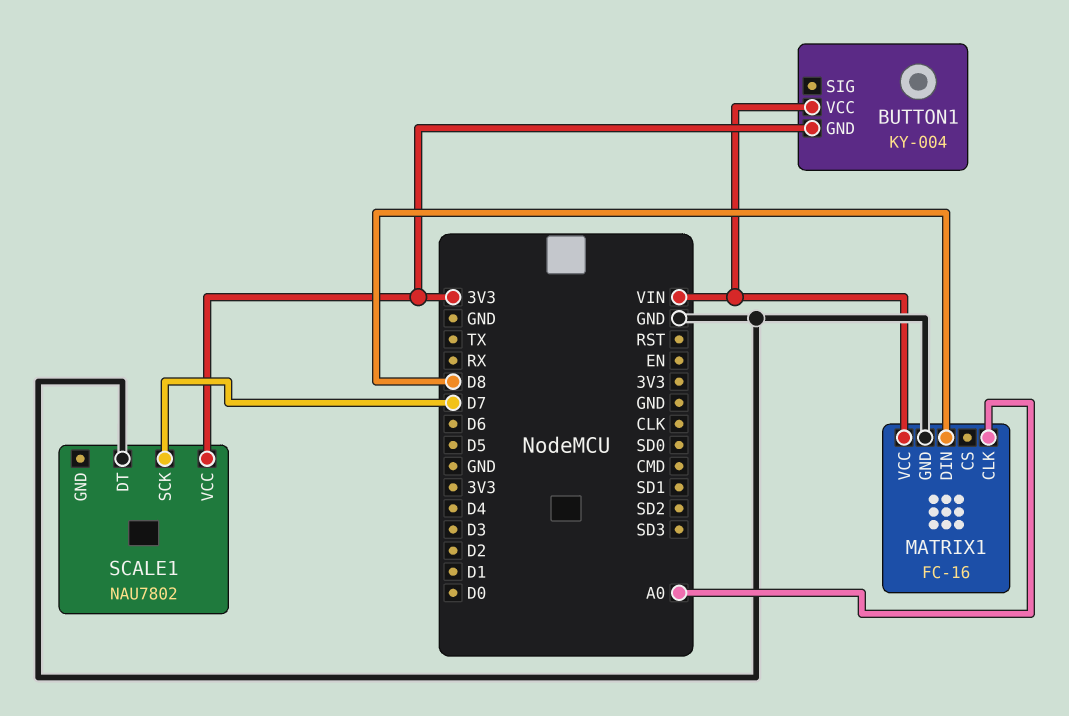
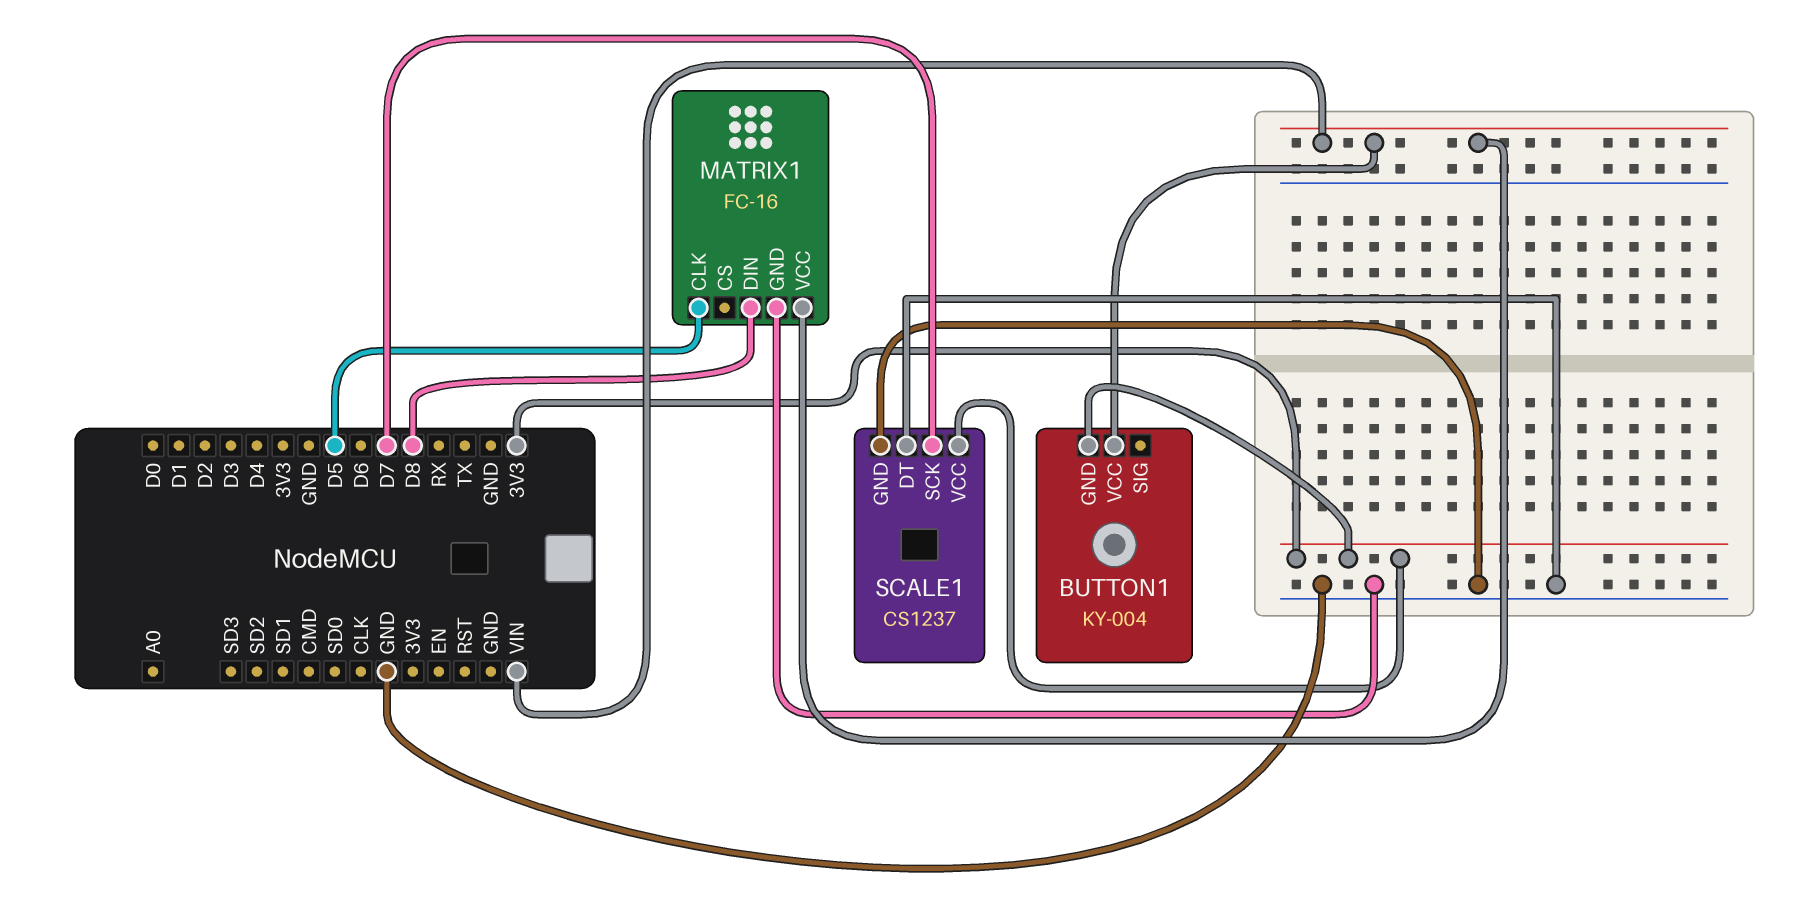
MATRIX1 pin CLK: A0 -> D5
SCALE1: NAU7802 -> CS1237
SCALE1 pin GND: none -> GND

